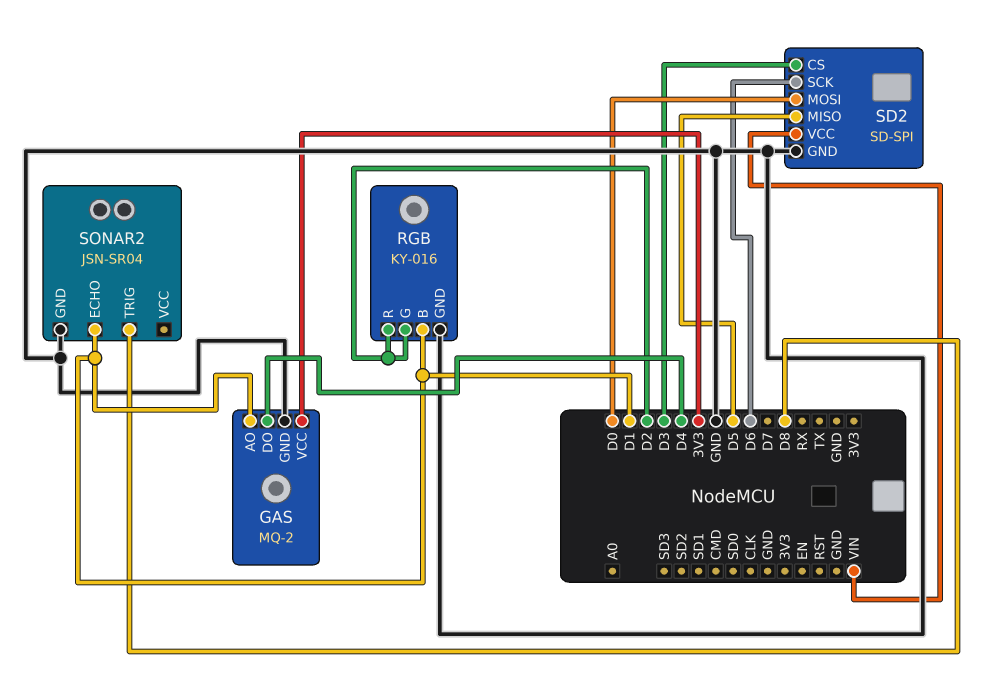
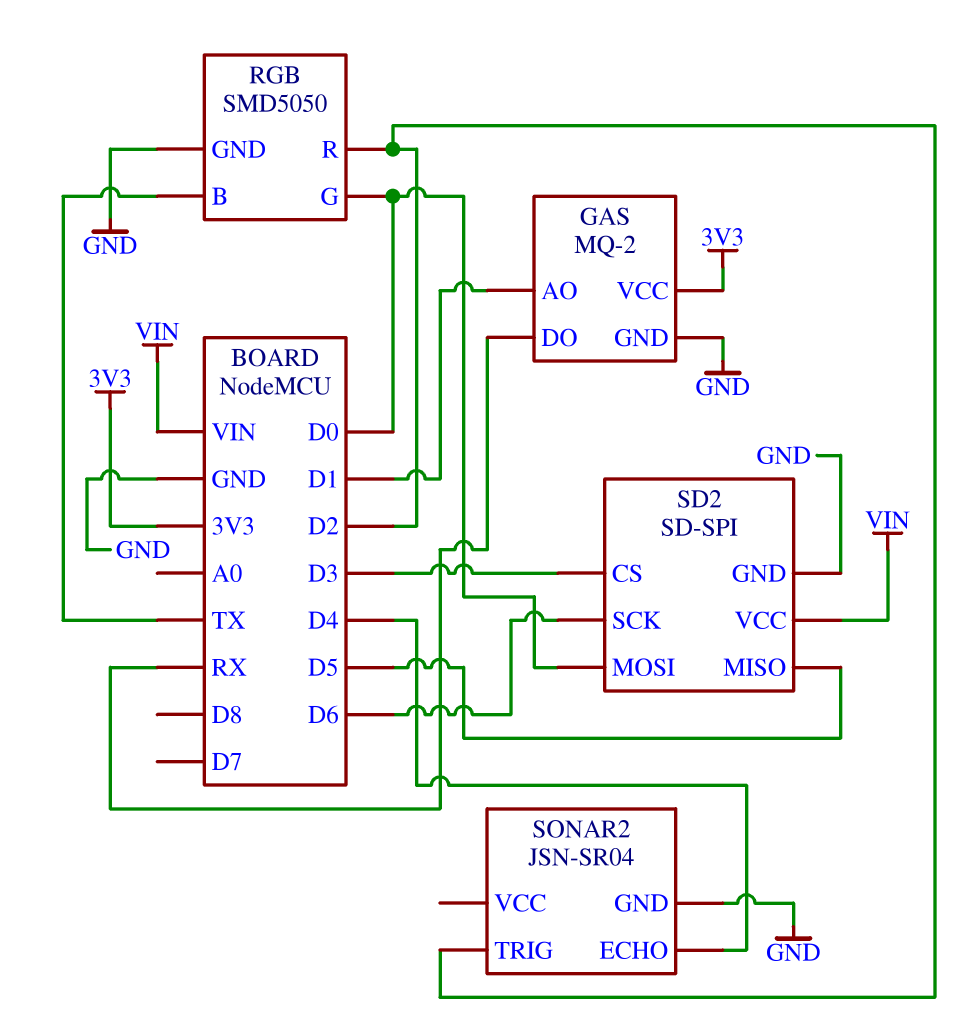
GAS pin DO: D4 -> RX
RGB: KY-016 -> SMD5050
RGB pin B: D1 -> TX
RGB pin G: D2 -> D0
SONAR2 pin ECHO: D1 -> D4
SONAR2 pin TRIG: D8 -> D2

